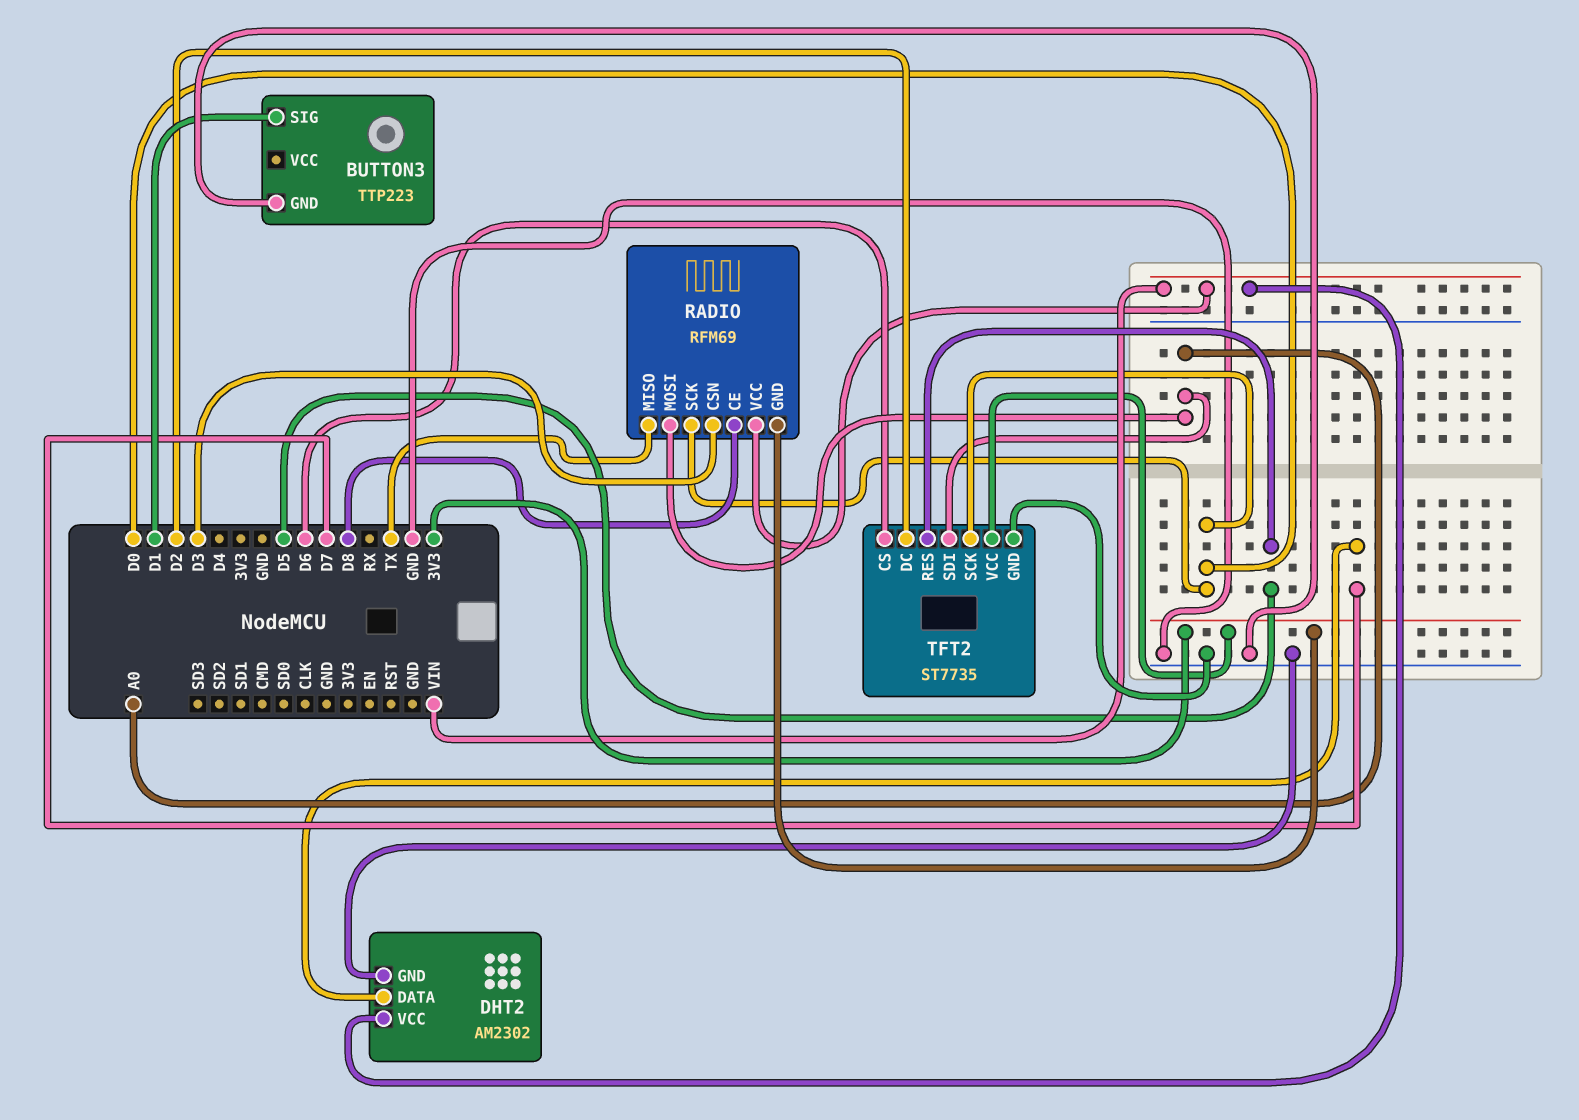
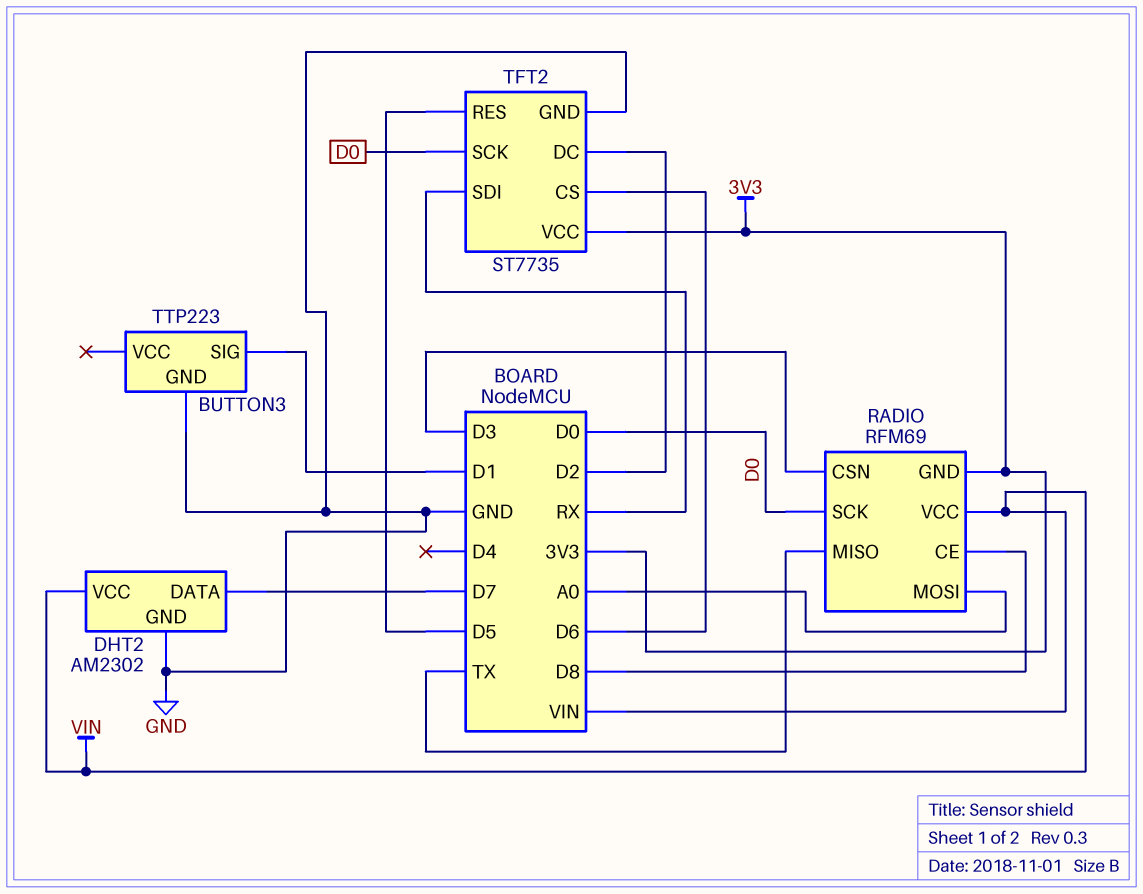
TFT2 pin SDI: A0 -> RX

